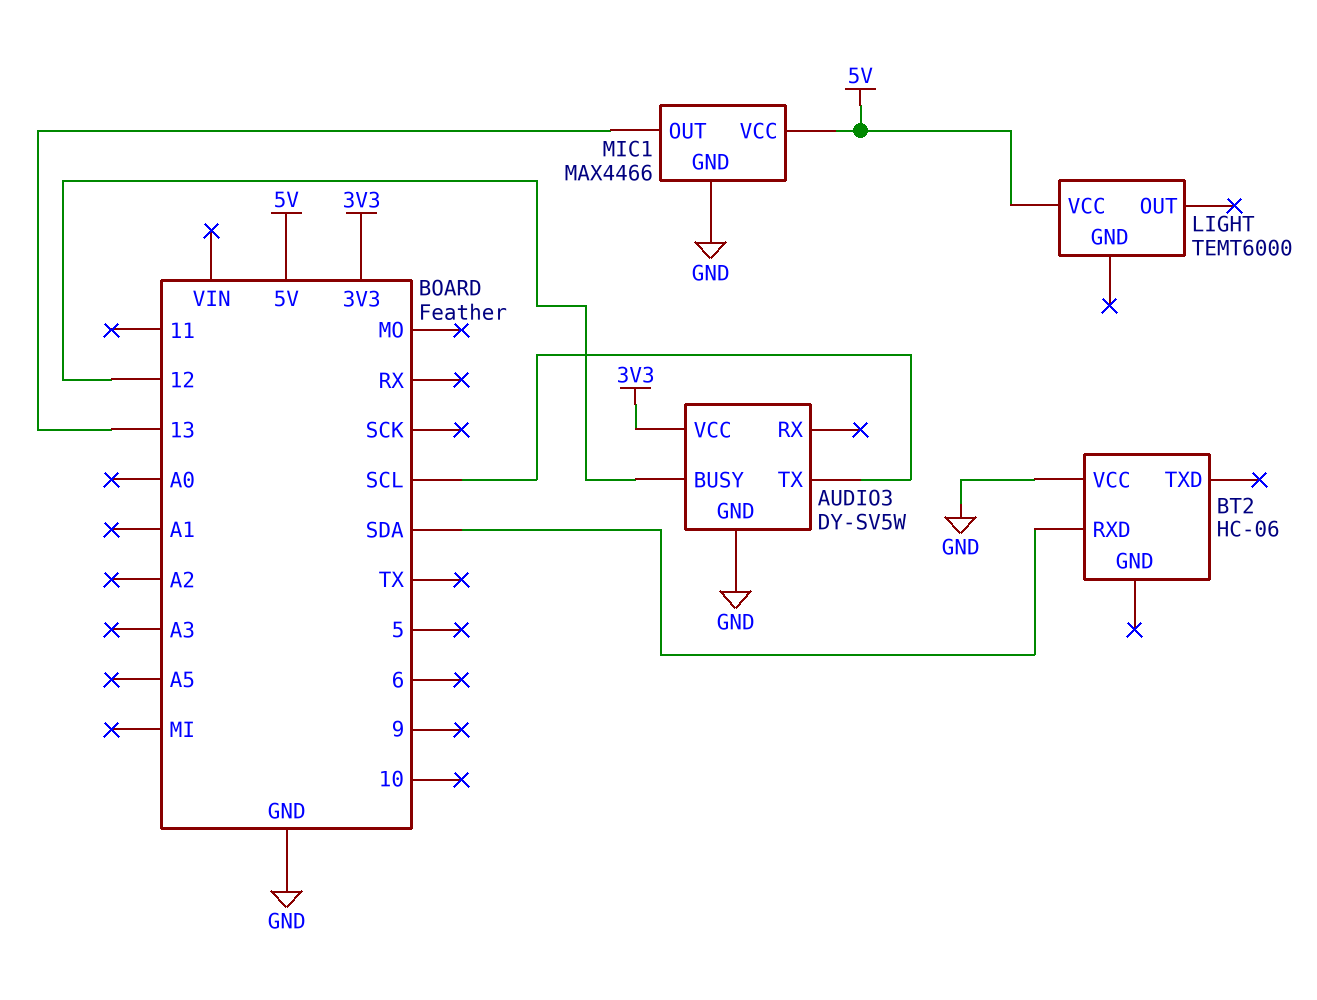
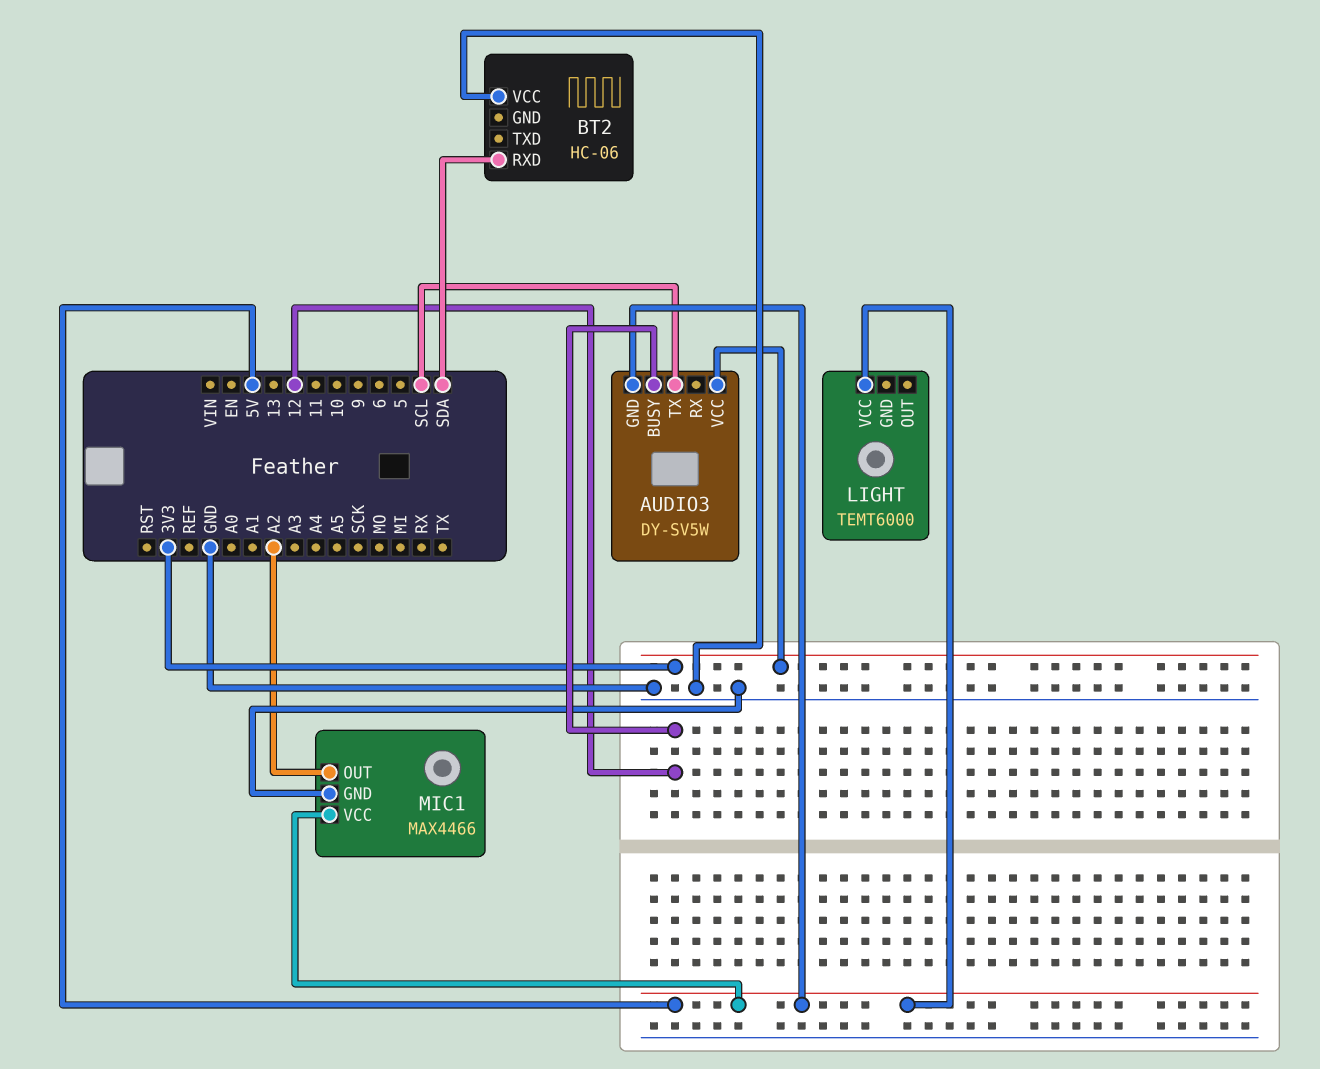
AUDIO3 pin GND: GND -> 5V
MIC1 pin OUT: 13 -> A2

